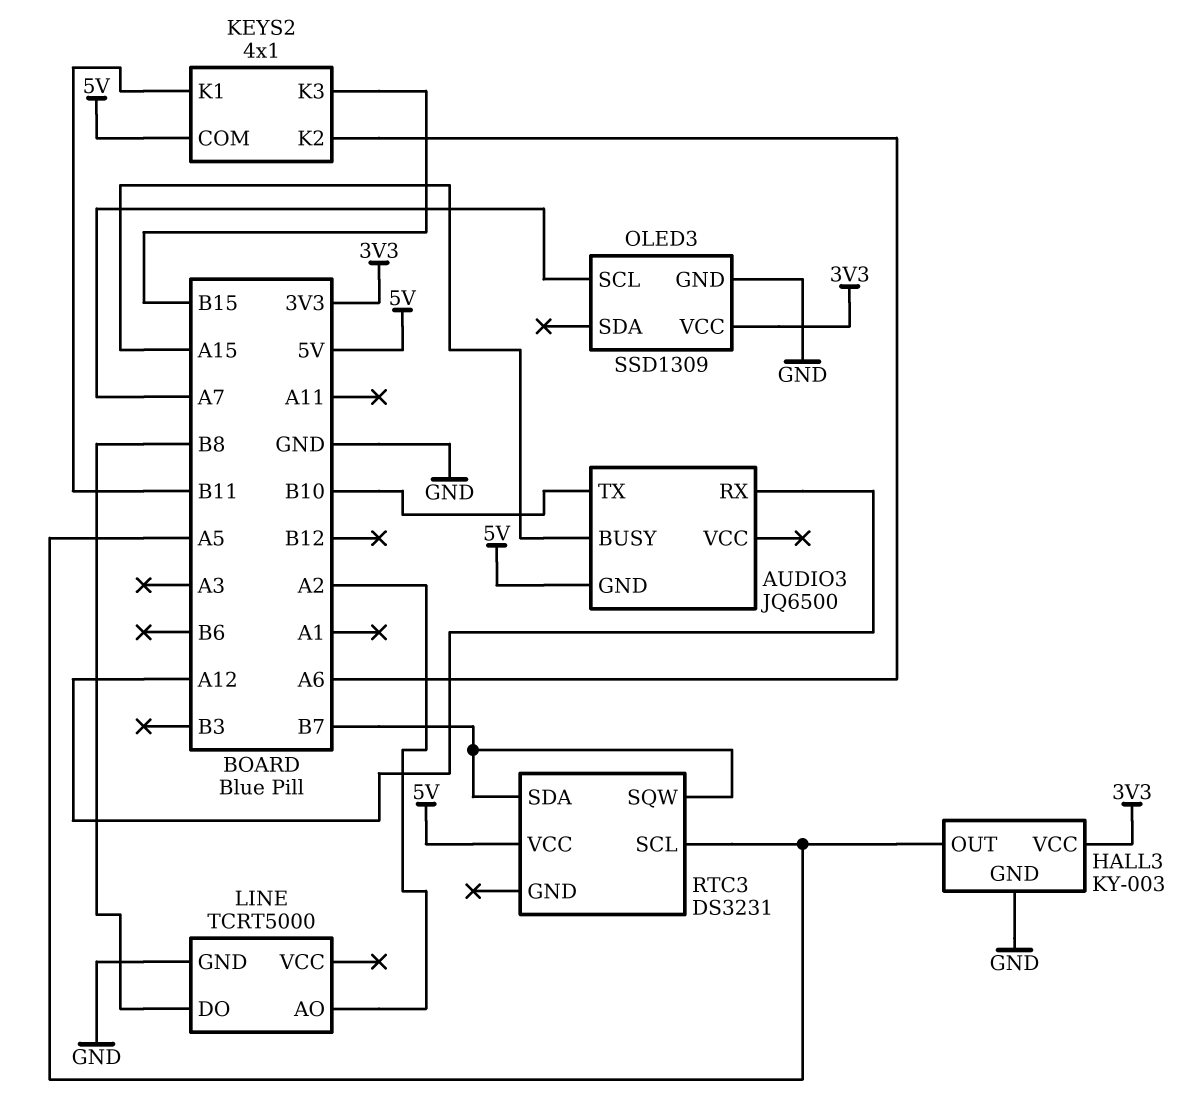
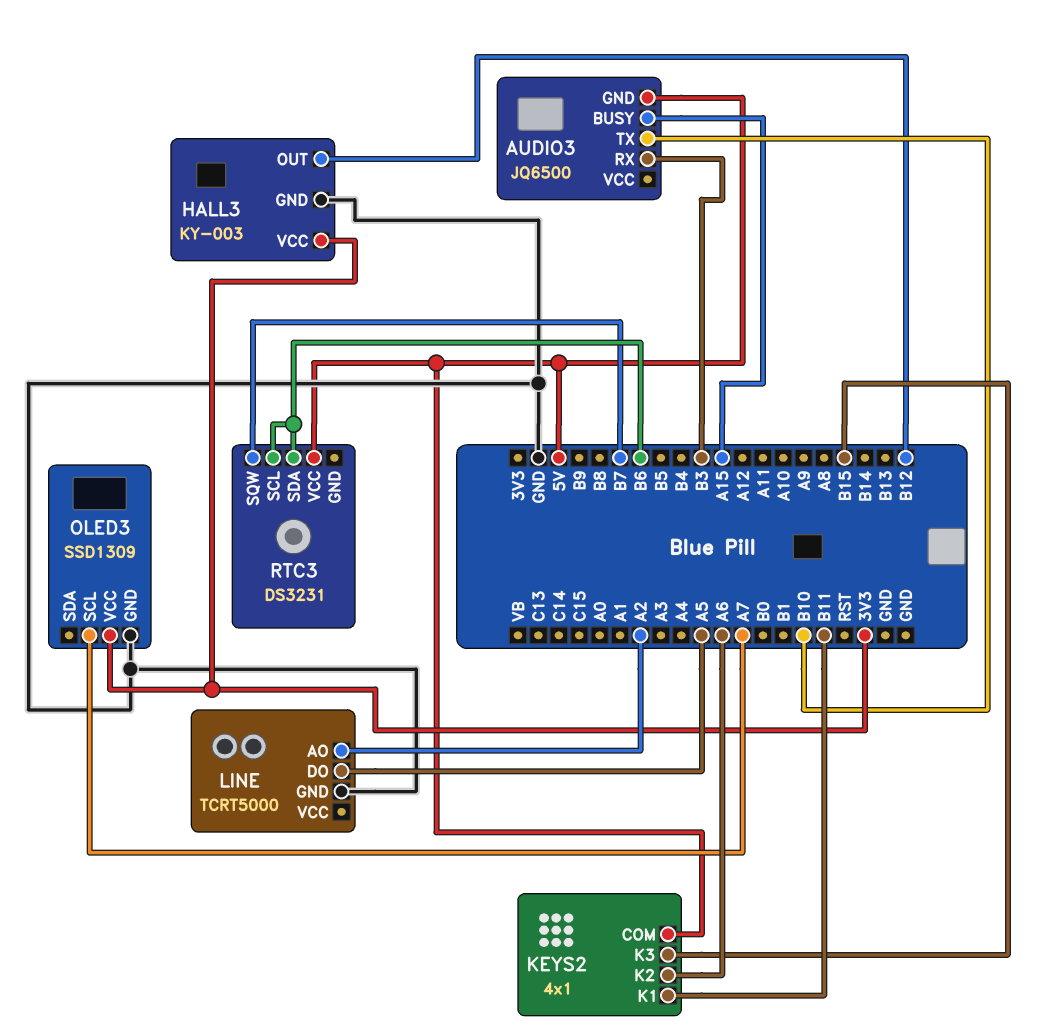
AUDIO3 pin RX: A12 -> B3
HALL3 pin OUT: A5 -> B12
LINE pin DO: B8 -> A5
RTC3 pin SCL: A5 -> B6
RTC3 pin SDA: B7 -> B6

